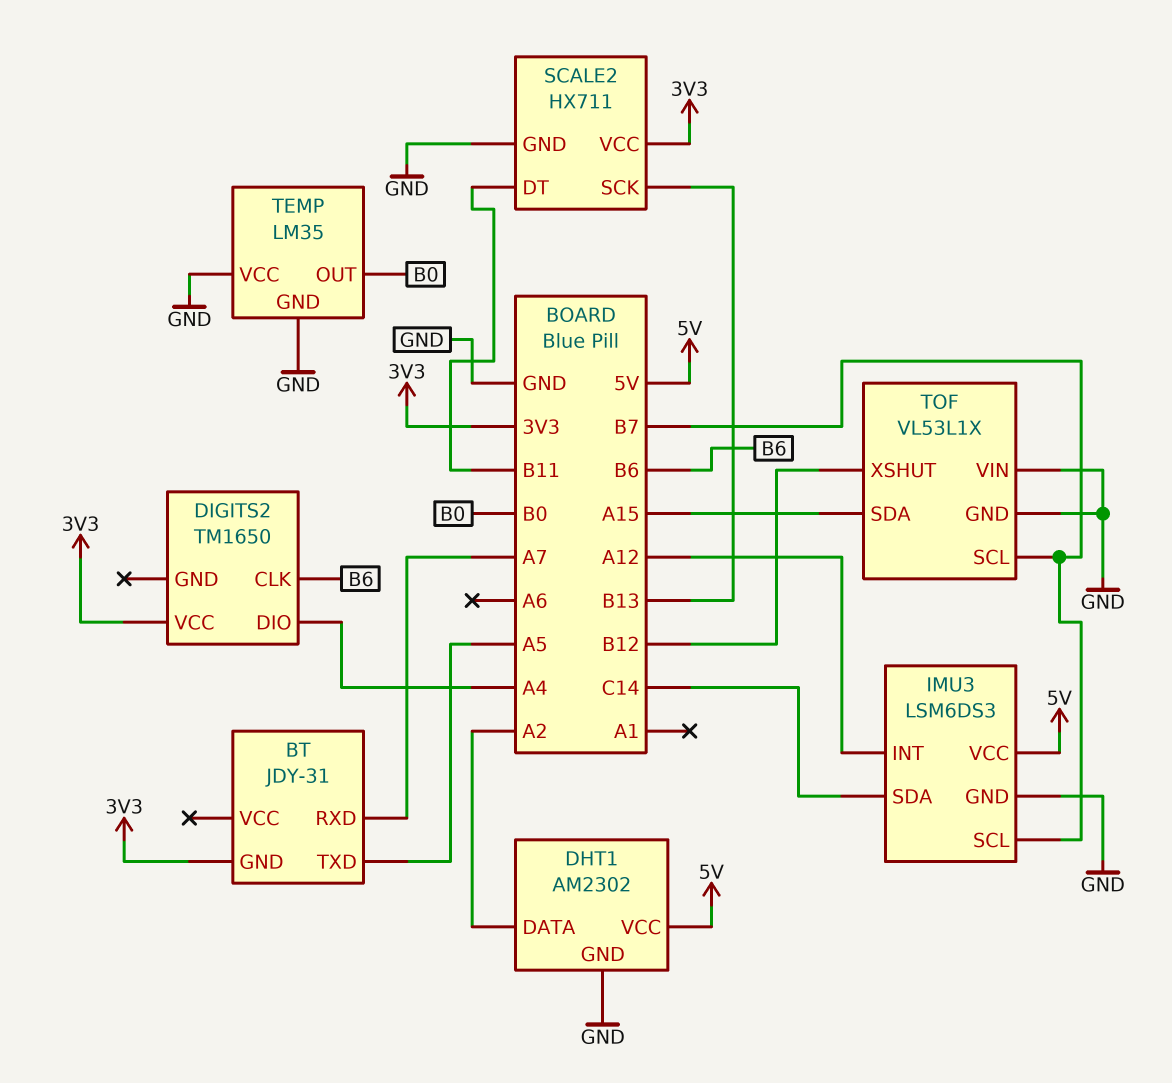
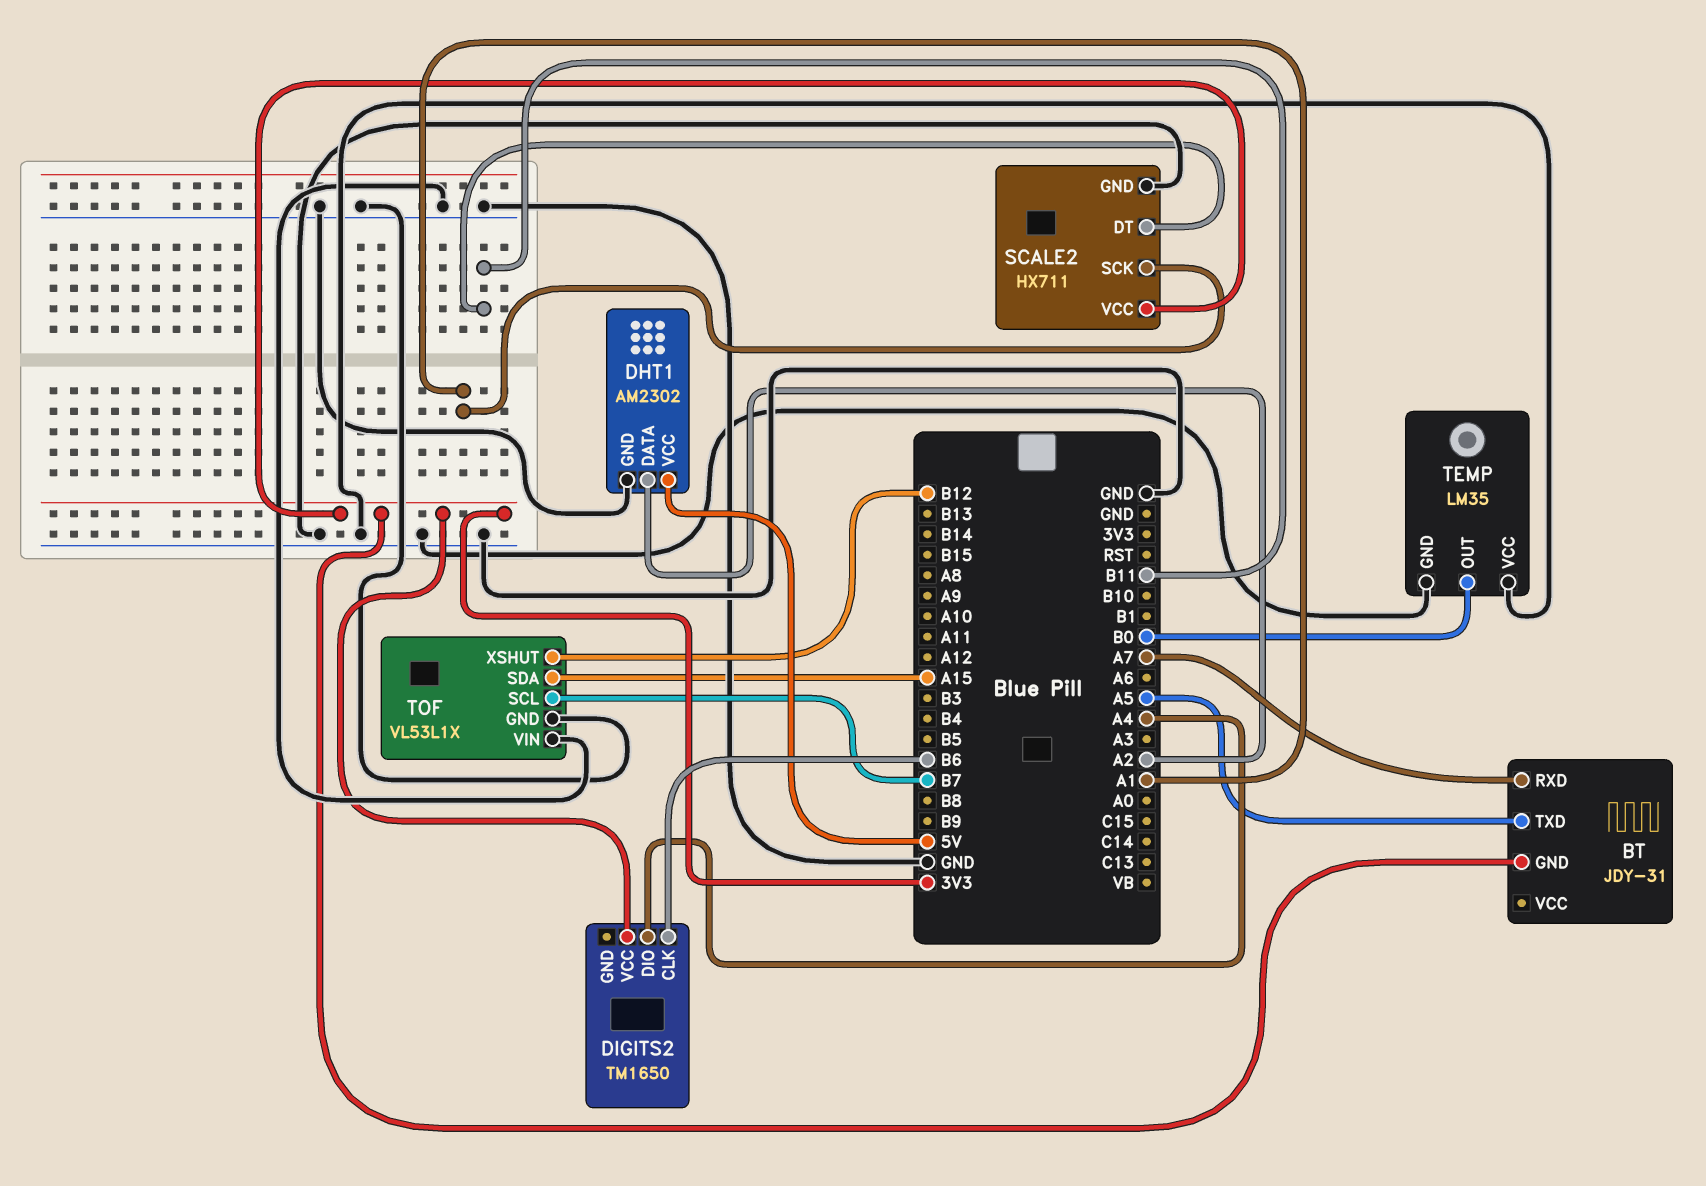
IMU3: LSM6DS3 -> none
IMU3 pin GND: GND -> none
IMU3 pin INT: A12 -> none
IMU3 pin SCL: B7 -> none
IMU3 pin SDA: C14 -> none
IMU3 pin VCC: 5V -> none
SCALE2 pin SCK: B13 -> A1

